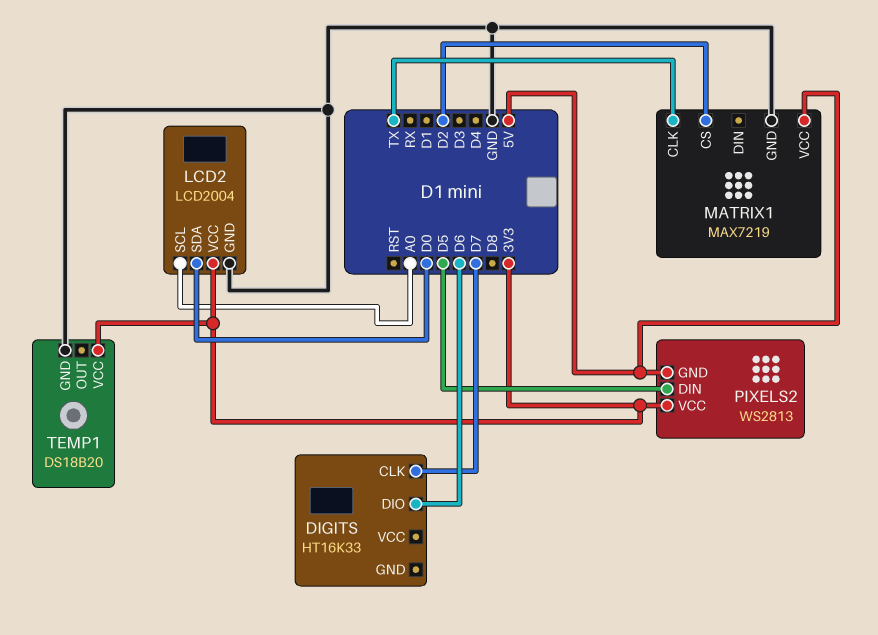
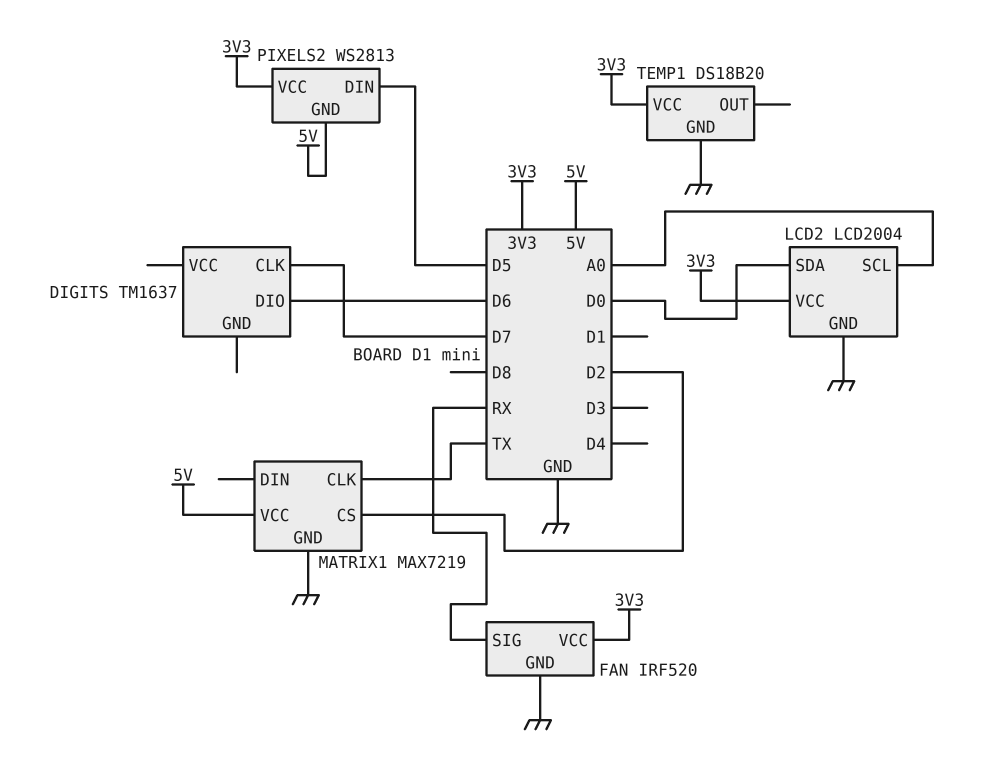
DIGITS: HT16K33 -> TM1637
FAN: none -> IRF520
FAN pin GND: none -> GND
FAN pin SIG: none -> RX
FAN pin VCC: none -> 3V3

